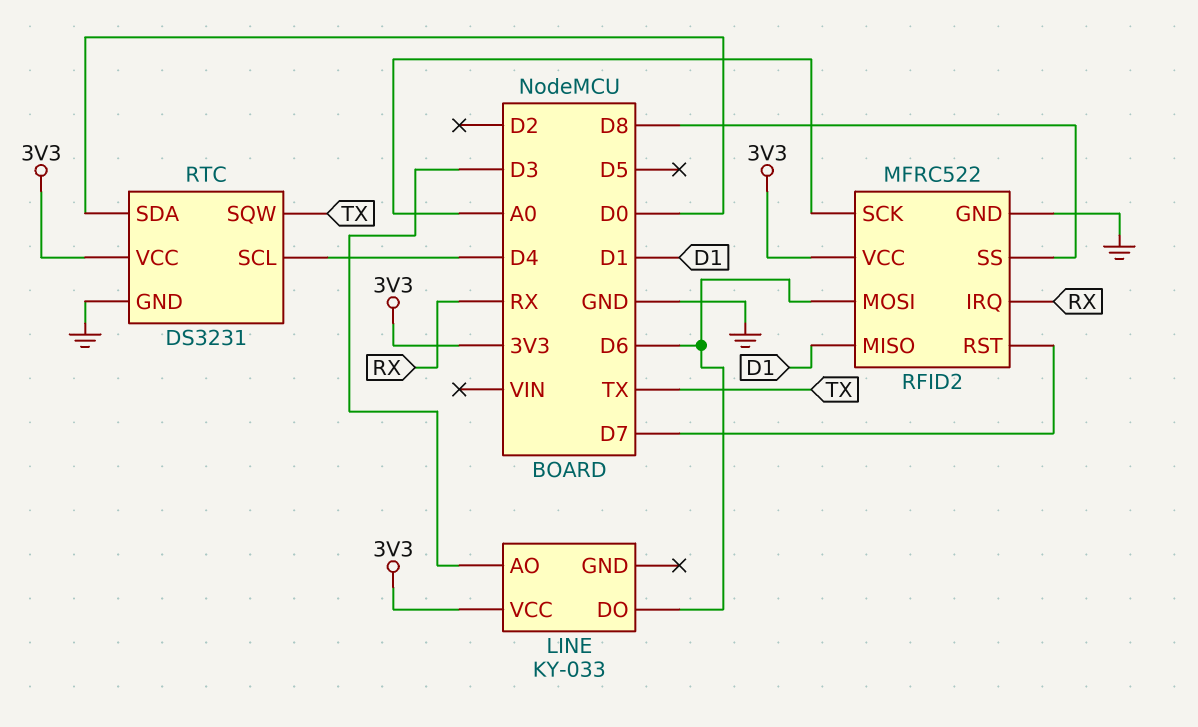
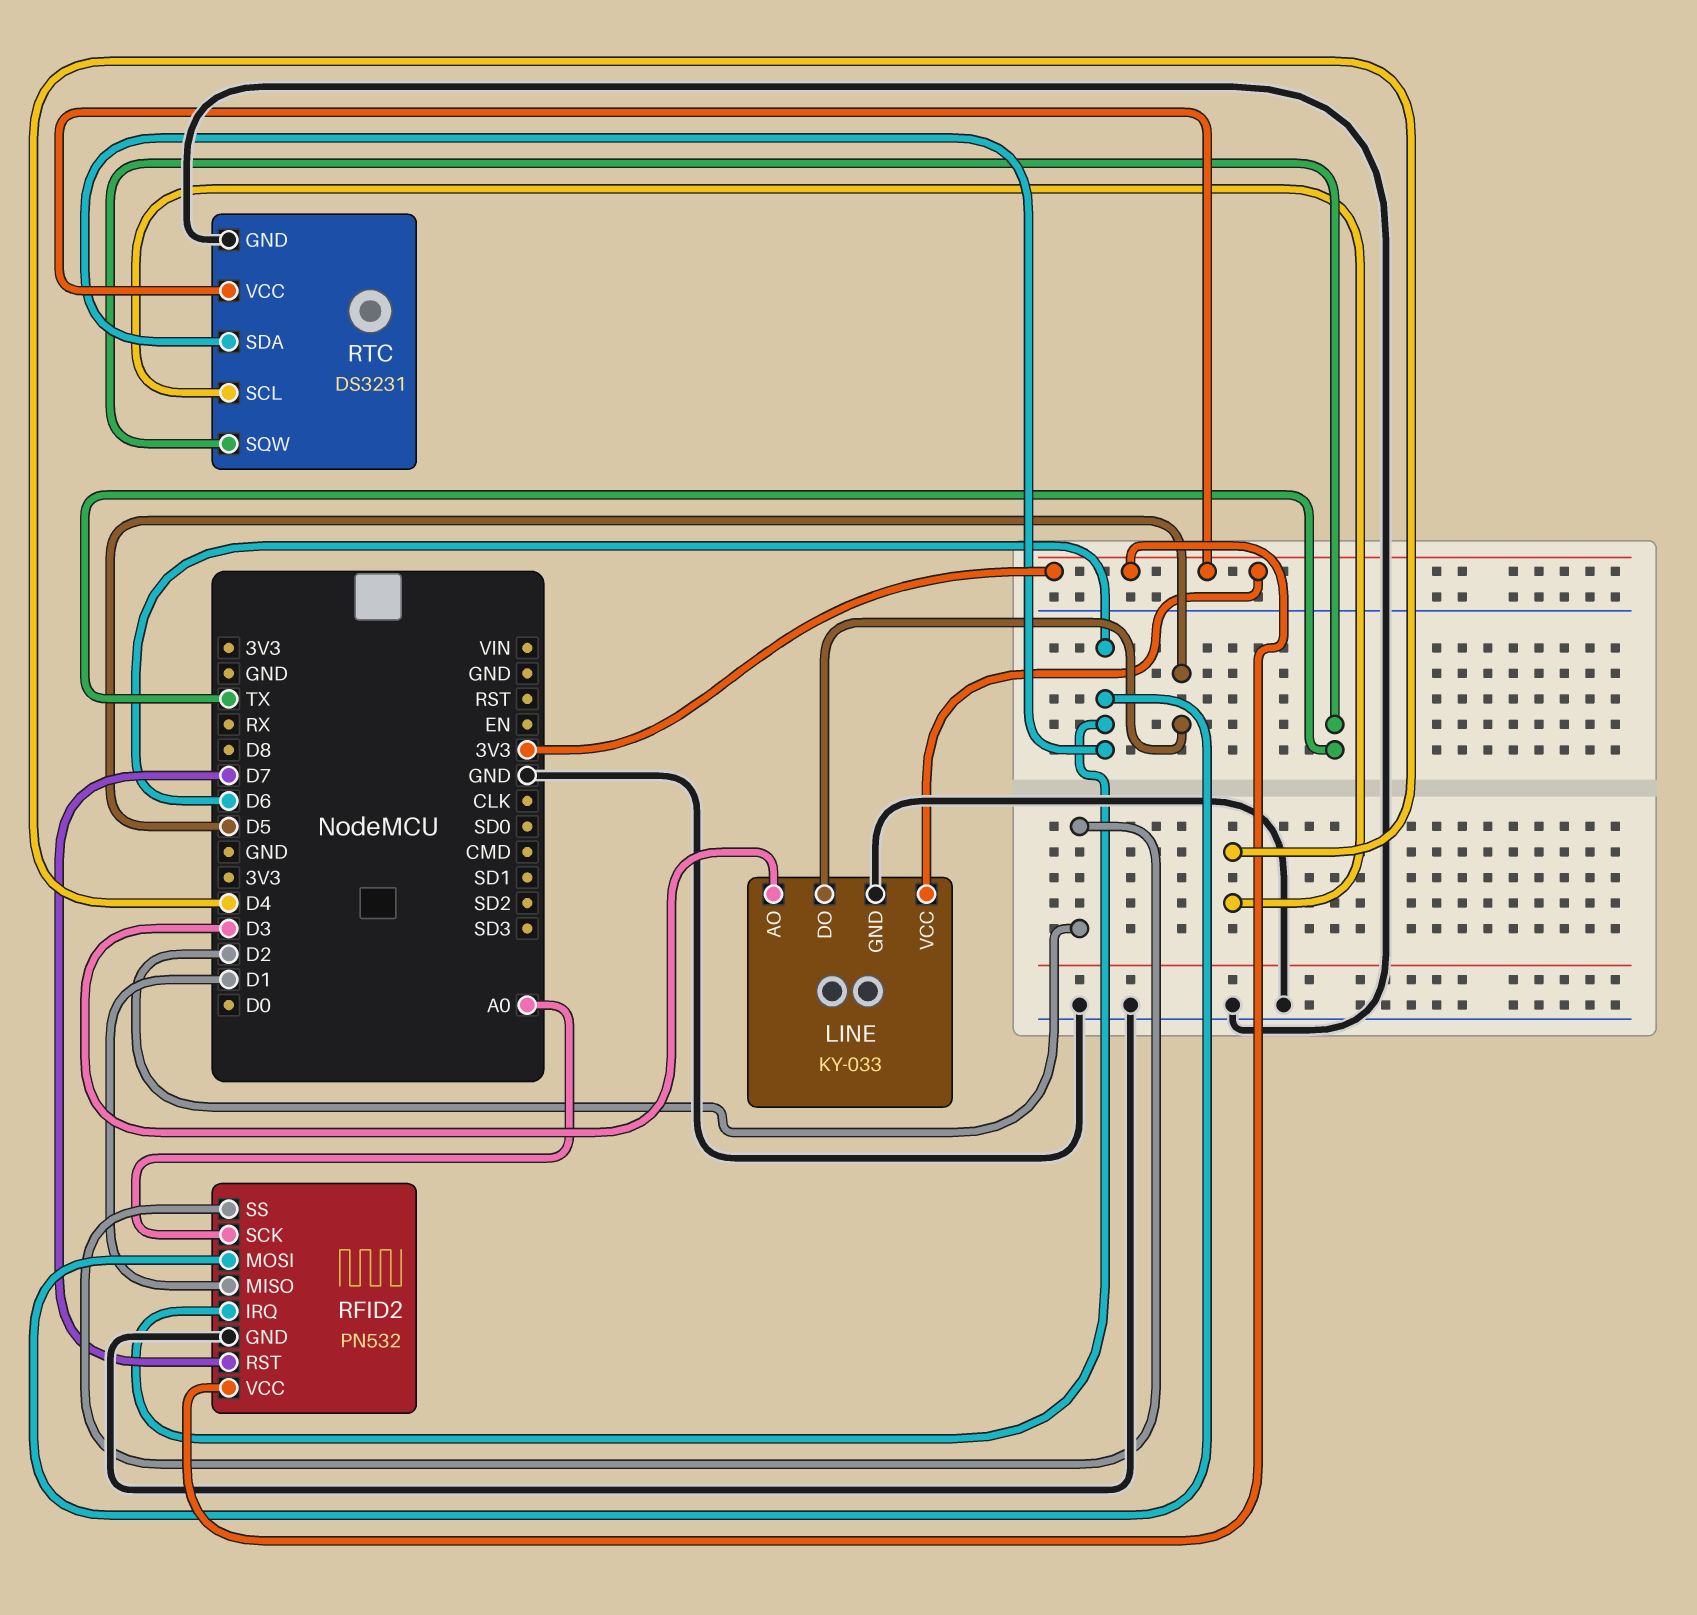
LINE pin DO: D6 -> D5
LINE pin GND: none -> GND
RFID2: MFRC522 -> PN532
RFID2 pin IRQ: RX -> D6
RFID2 pin SS: D8 -> D2
RTC pin SDA: D0 -> D6

